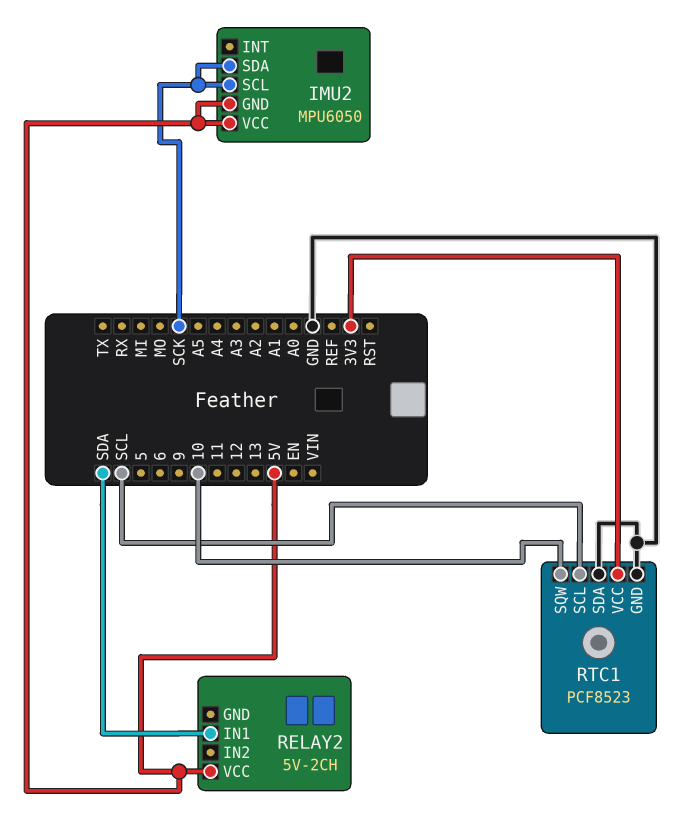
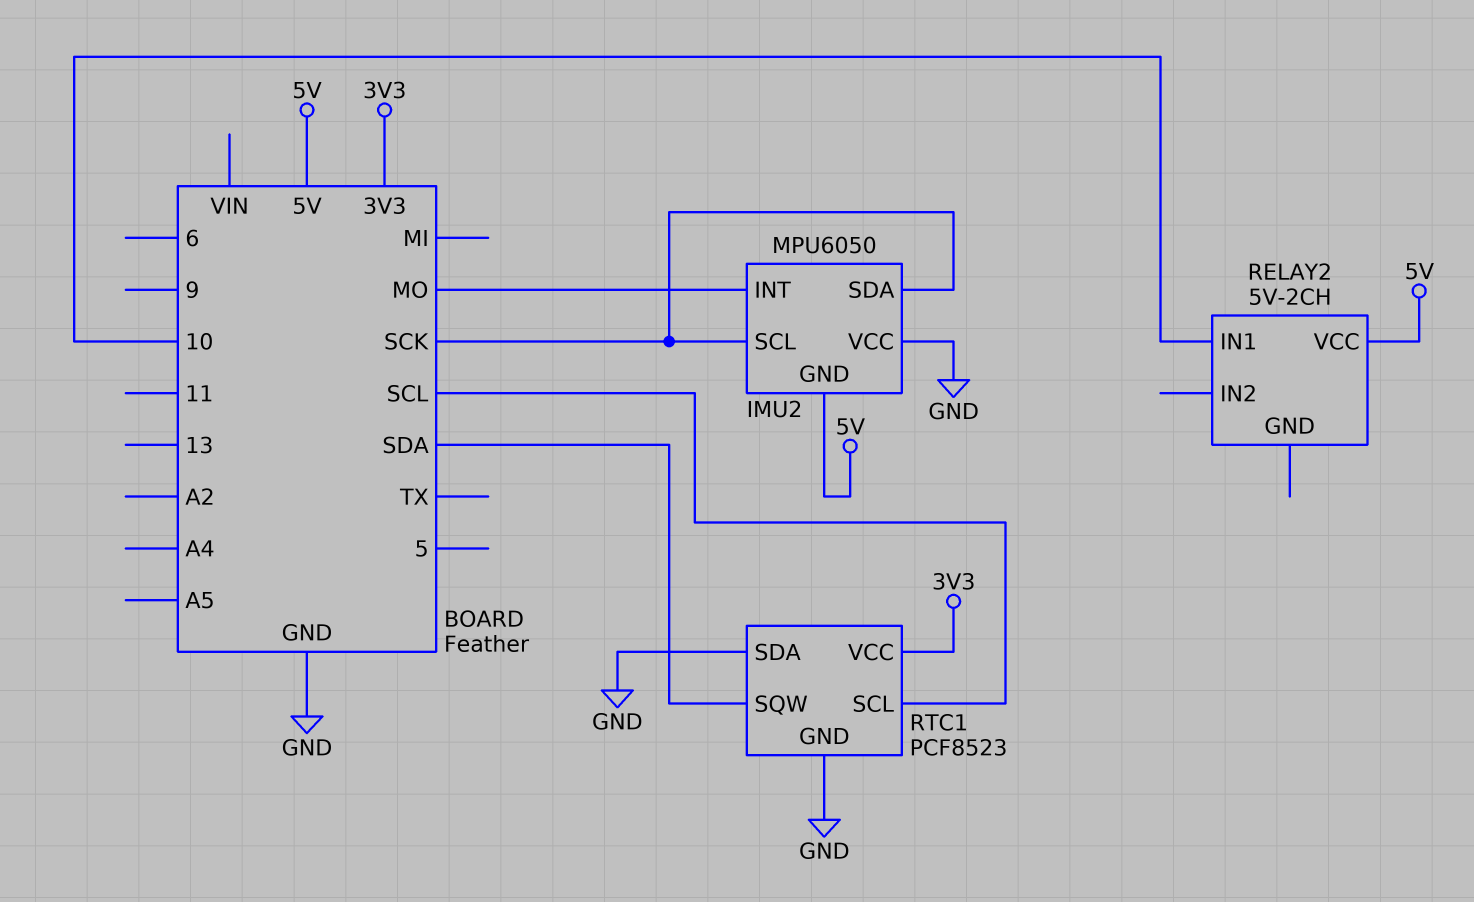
IMU2 pin INT: none -> MO
IMU2 pin VCC: 5V -> GND
RELAY2 pin IN1: SDA -> 10
RTC1 pin SQW: 10 -> SDA

